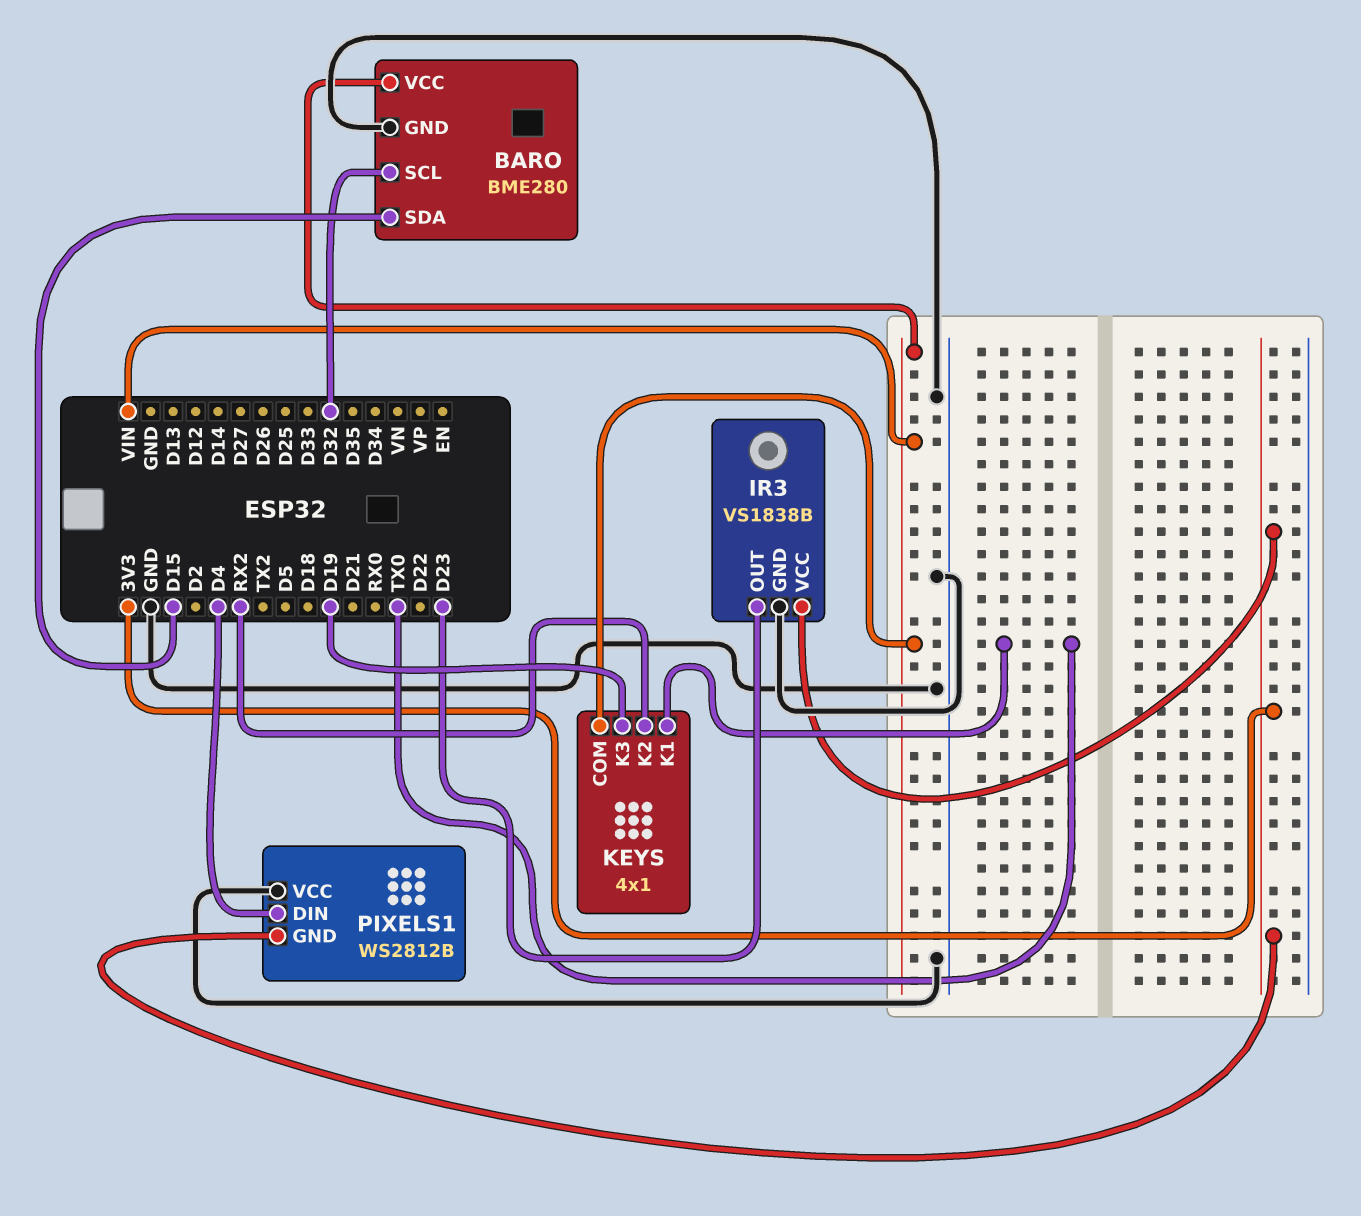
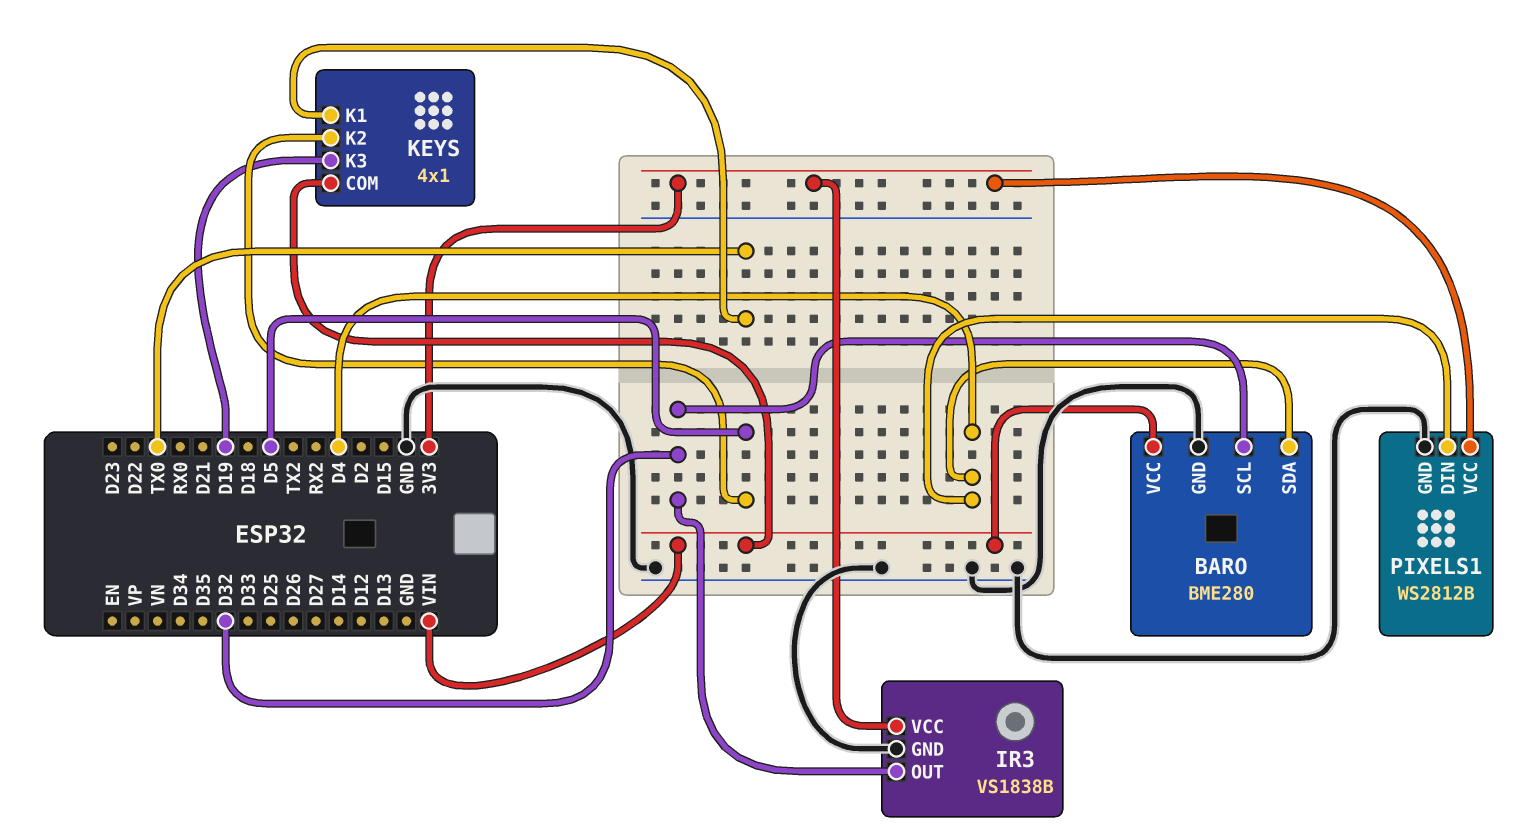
BARO pin SDA: D15 -> D4
IR3 pin OUT: D23 -> D32
KEYS pin K2: RX2 -> D5
PIXELS1 pin GND: 3V3 -> GND
PIXELS1 pin VCC: GND -> 3V3

